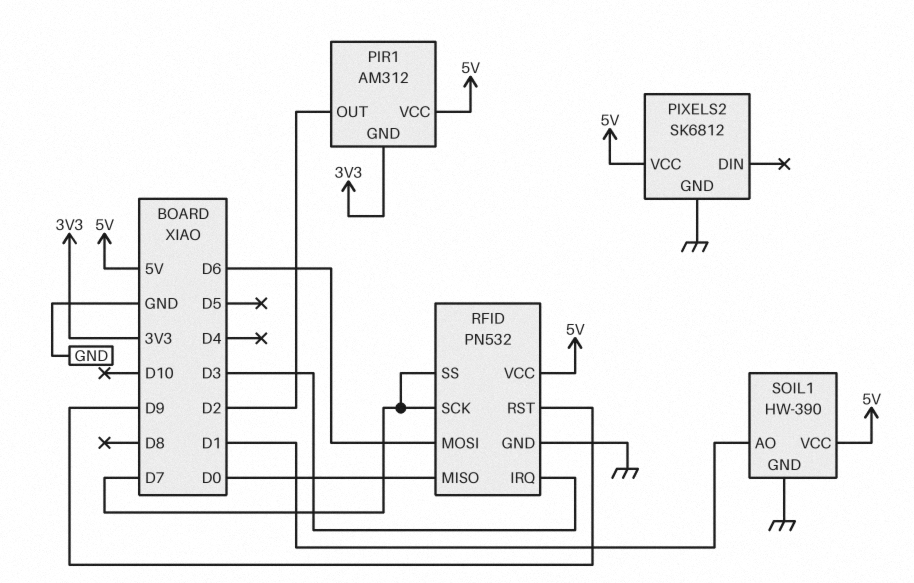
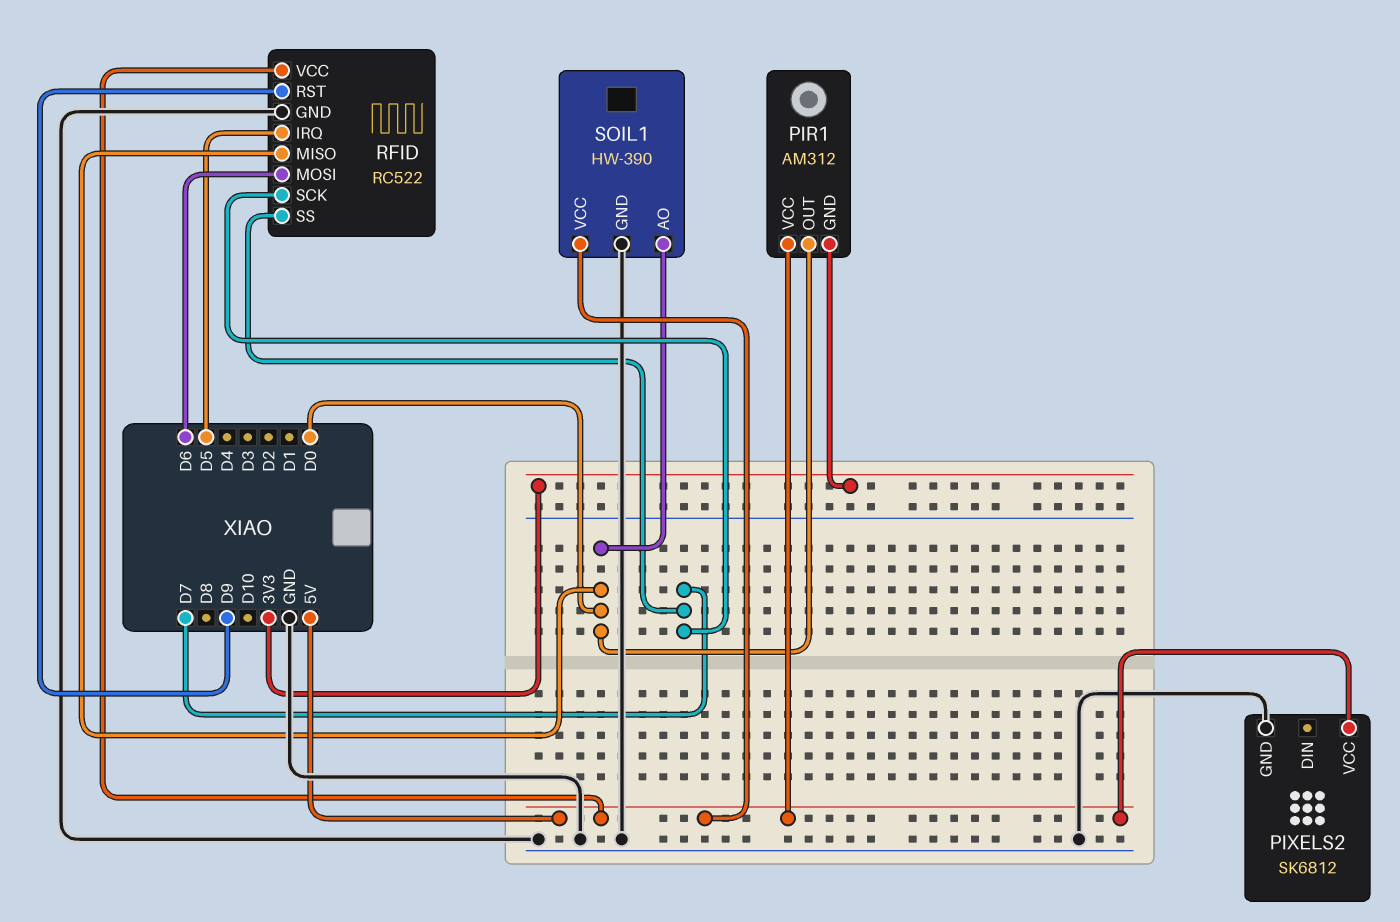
PIR1 pin OUT: D2 -> D0
RFID: PN532 -> RC522
RFID pin IRQ: D3 -> D5
SOIL1 pin AO: D1 -> D0

